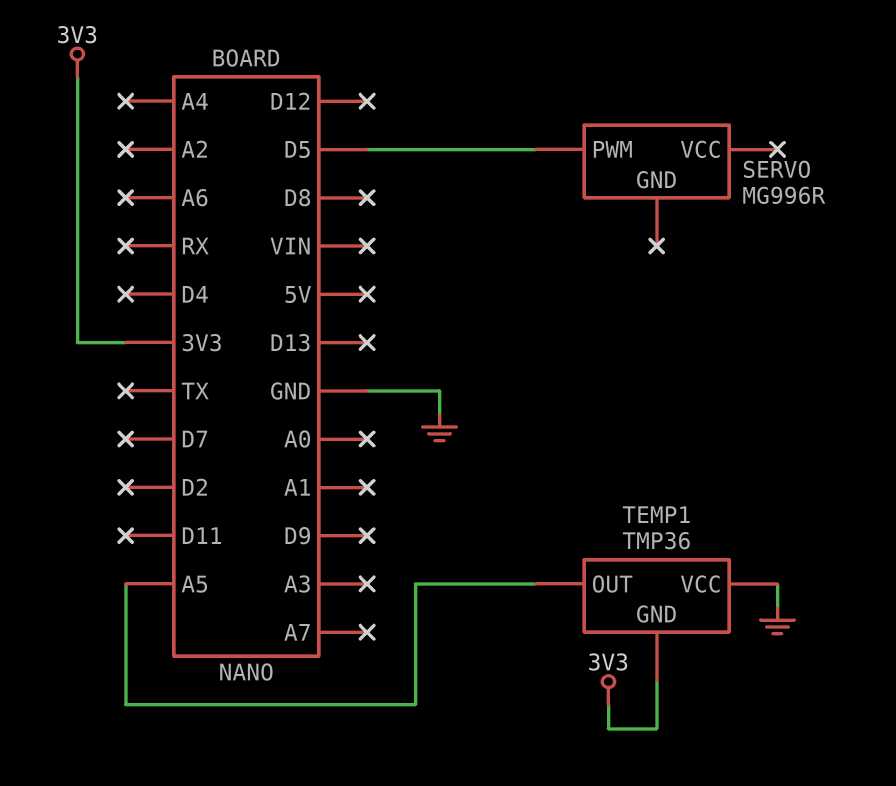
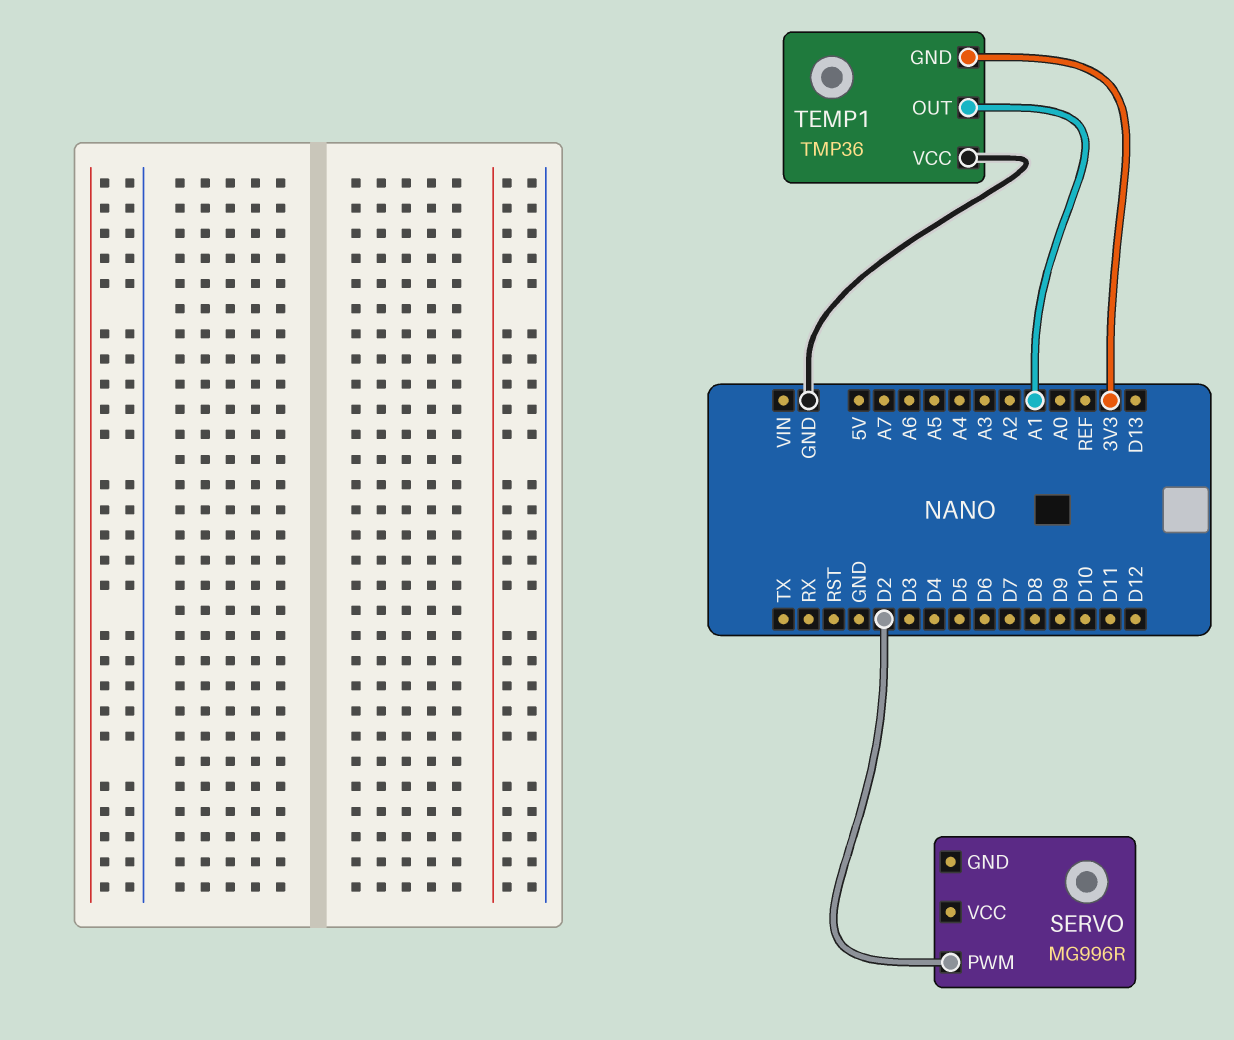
SERVO pin PWM: D5 -> D2
TEMP1 pin OUT: A5 -> A1

